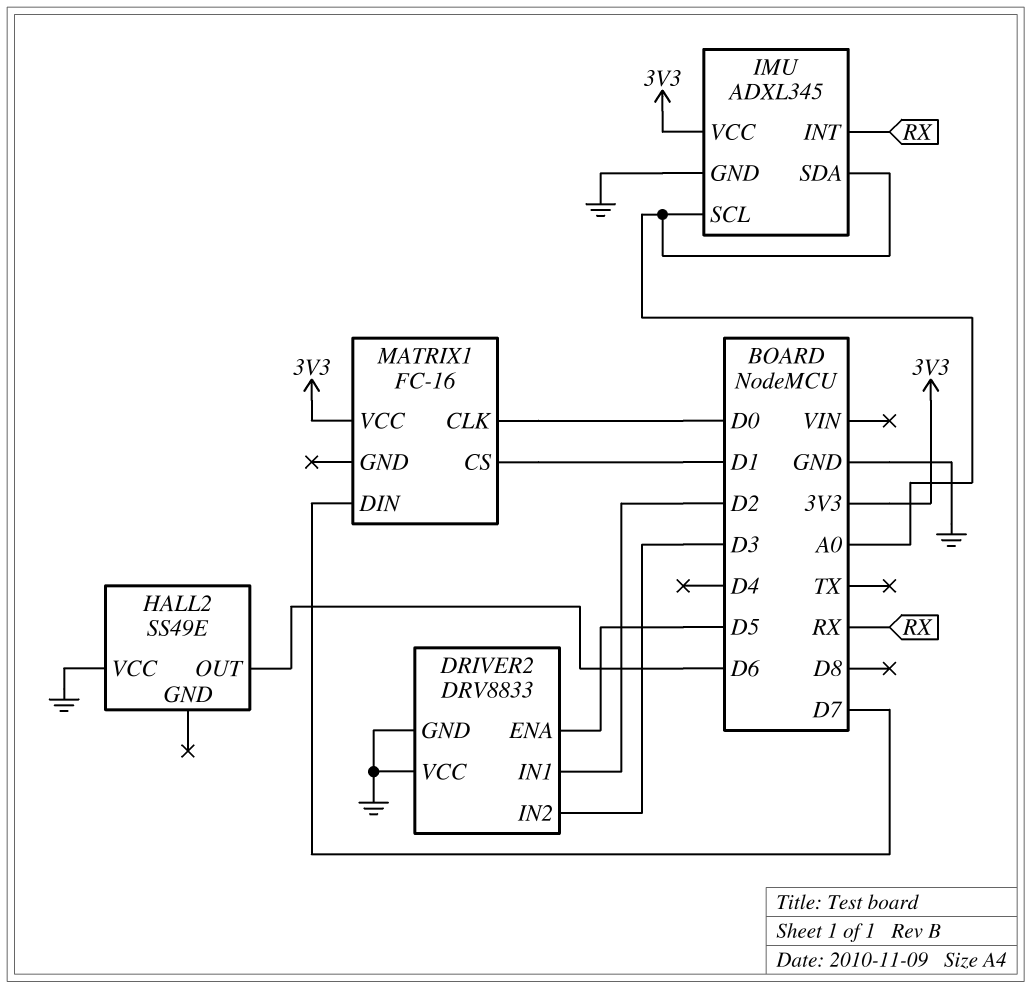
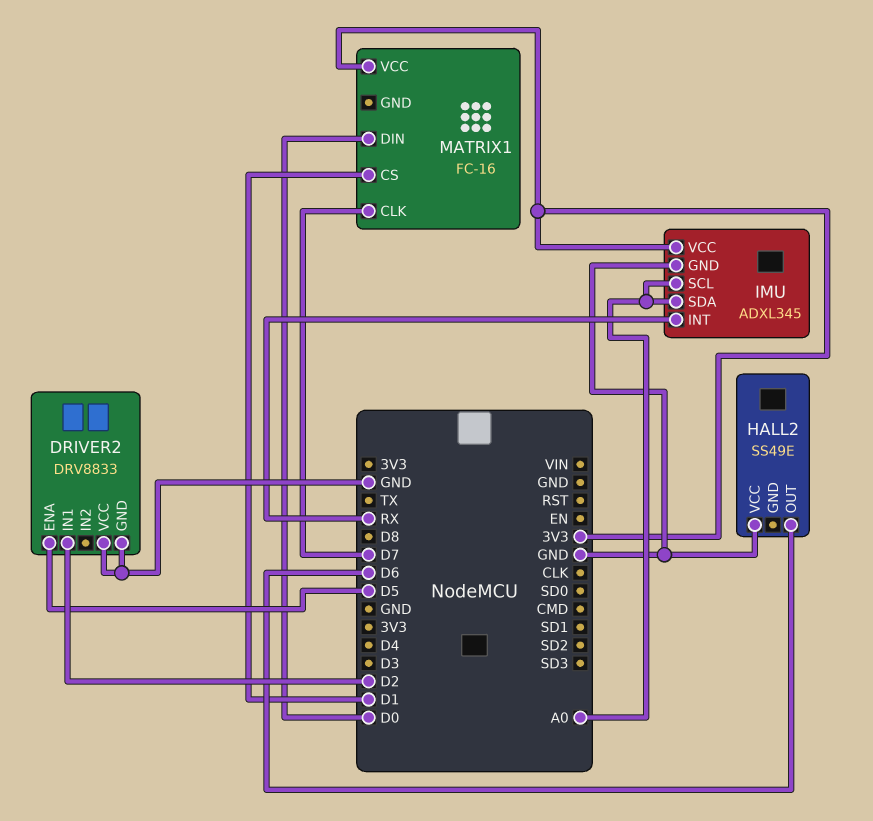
DRIVER2 pin IN2: D3 -> none
MATRIX1 pin CLK: D0 -> D7
MATRIX1 pin DIN: D7 -> D0

